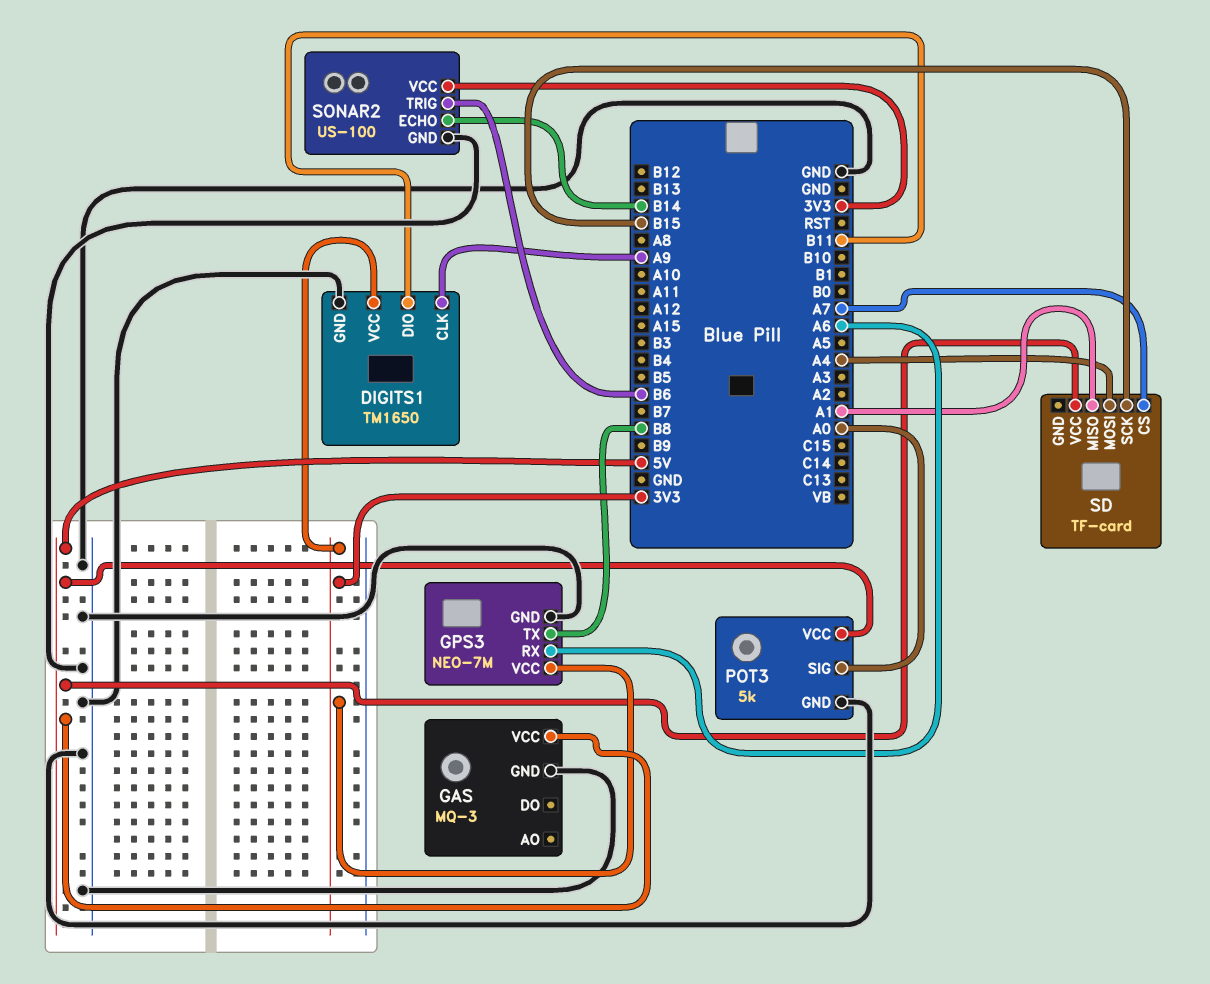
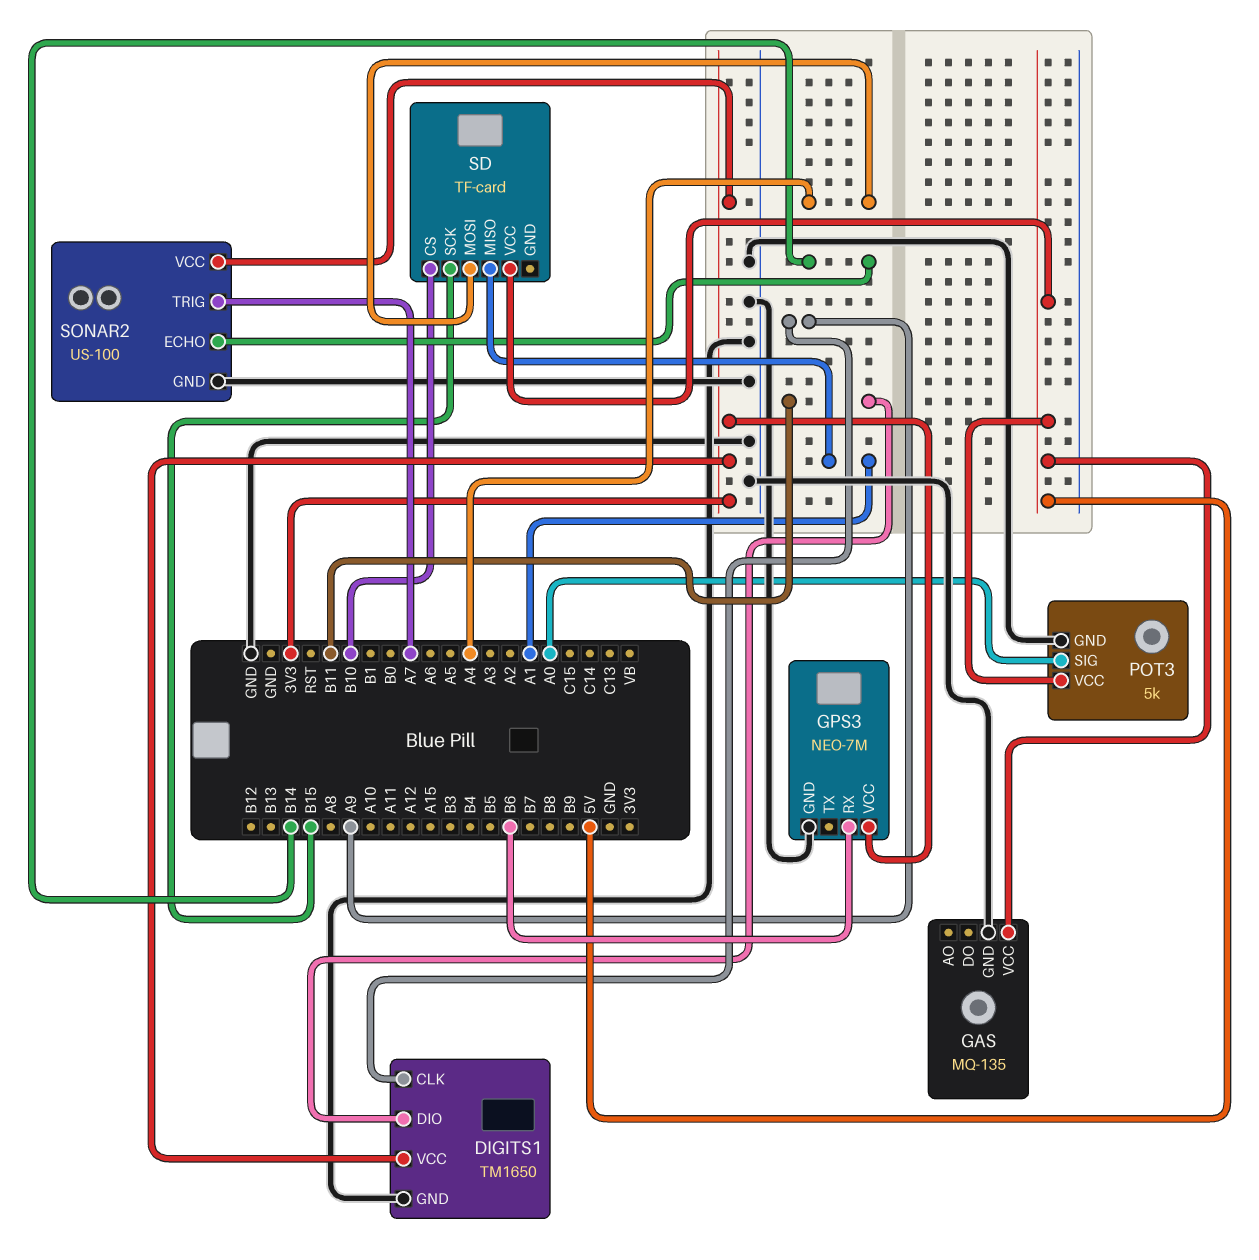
GAS: MQ-3 -> MQ-135
GPS3 pin RX: A6 -> B6
GPS3 pin TX: B8 -> none
SD pin CS: A7 -> B10
SONAR2 pin TRIG: B6 -> A7

